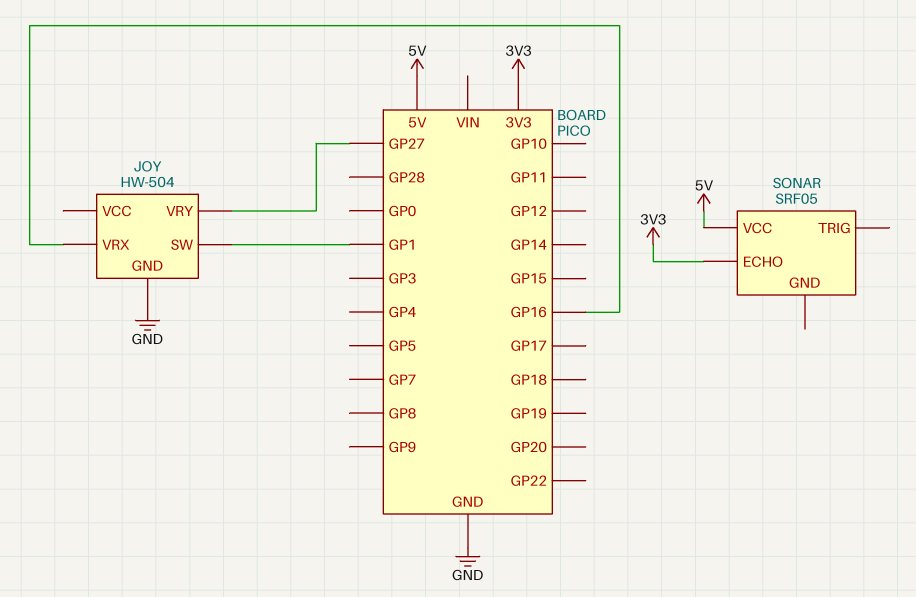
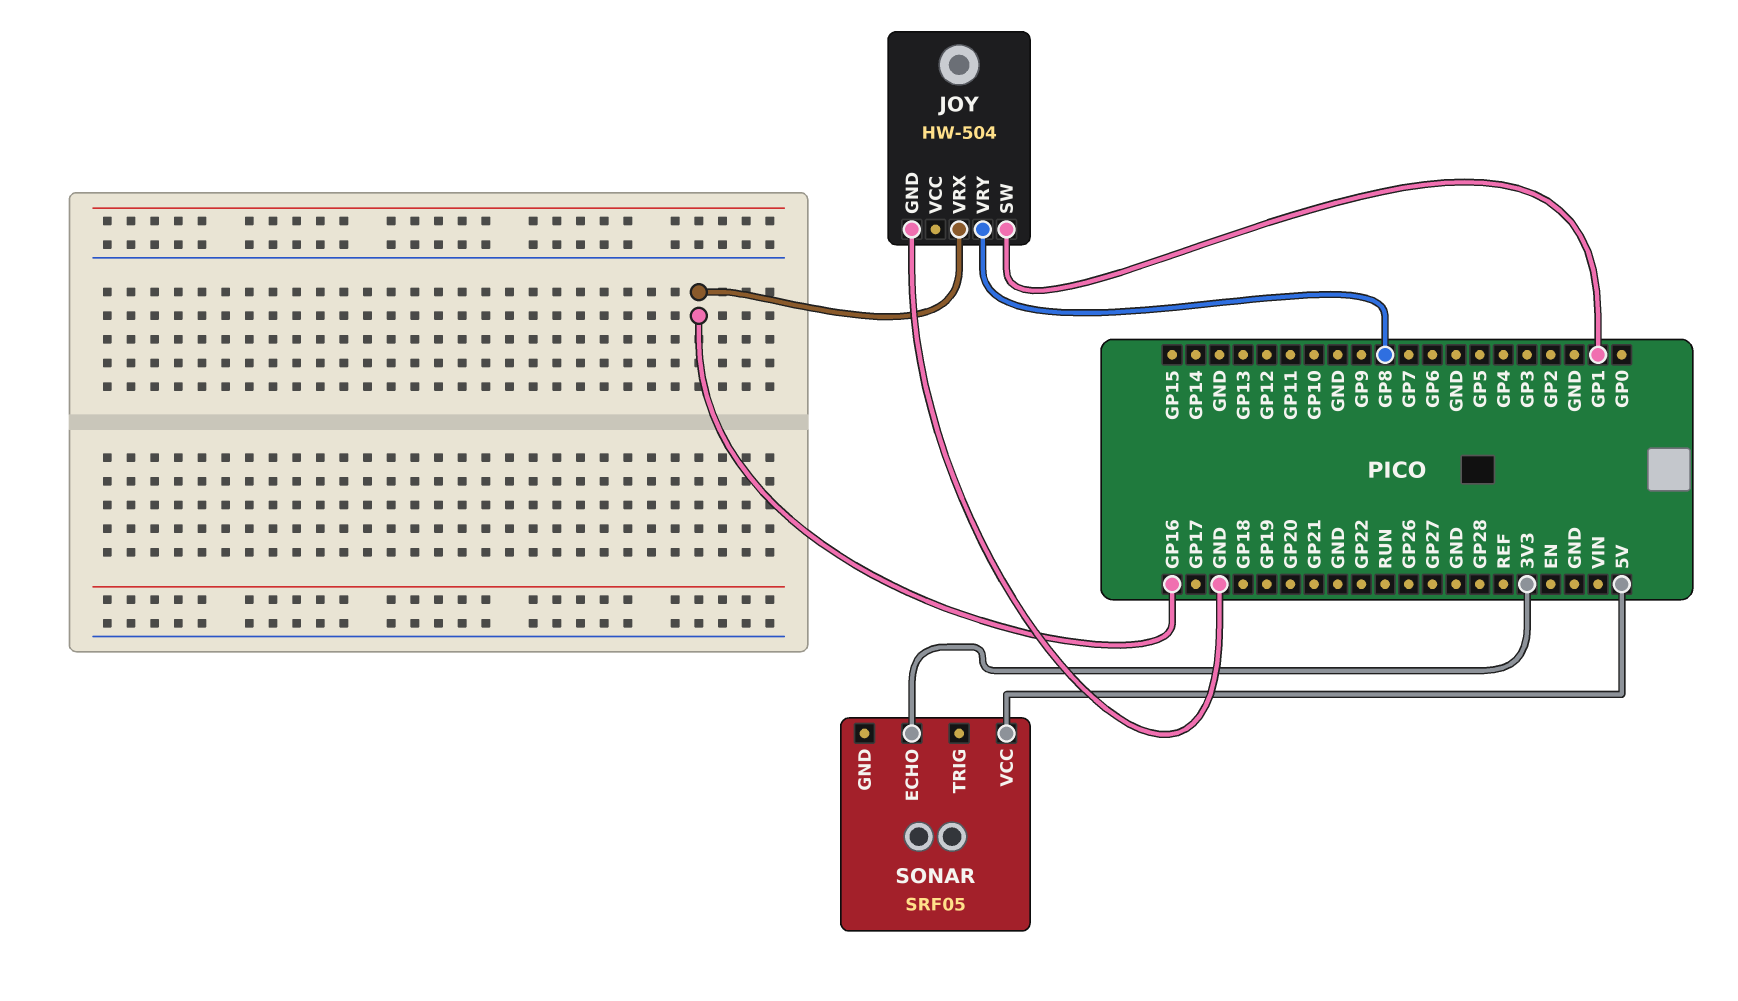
JOY pin VRY: GP27 -> GP8

